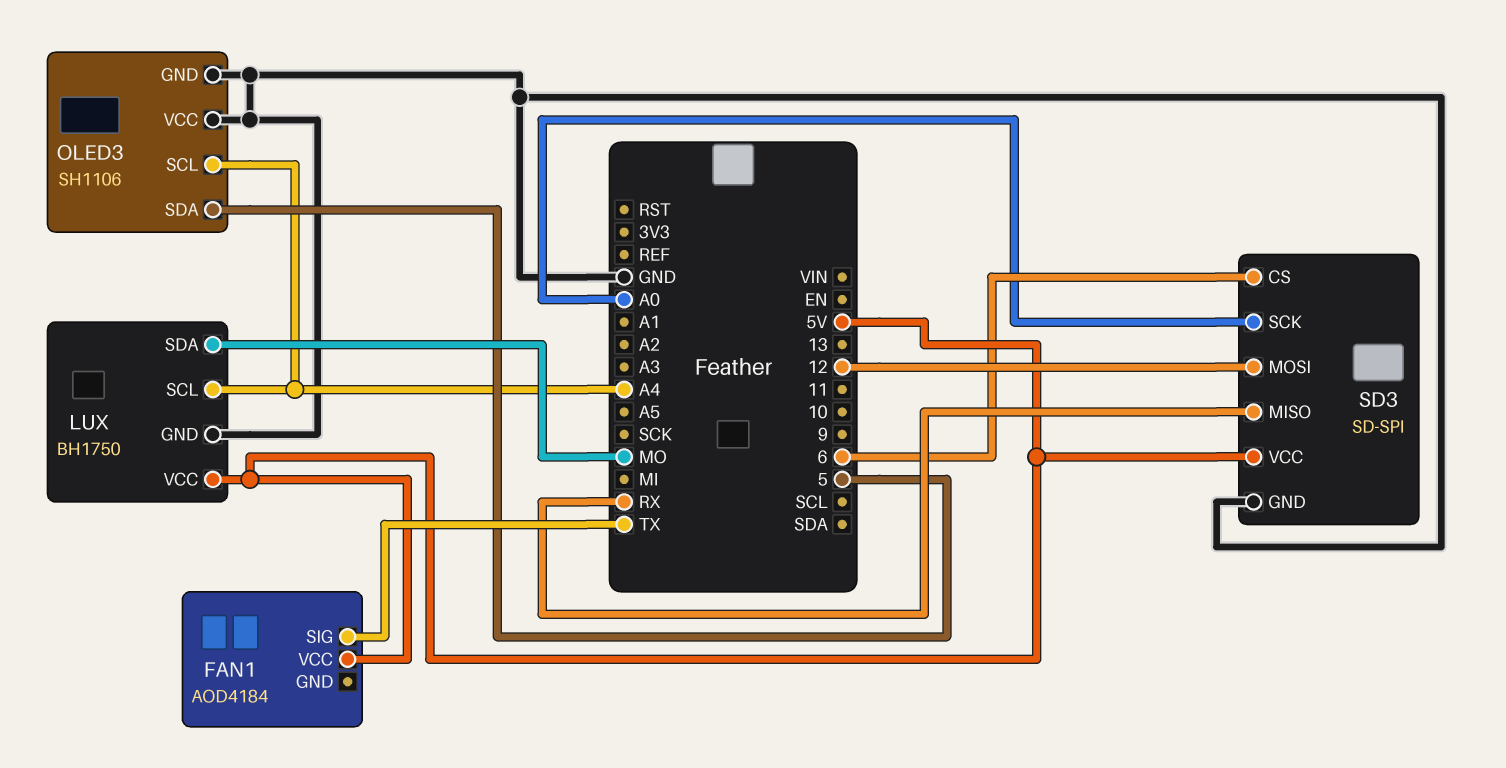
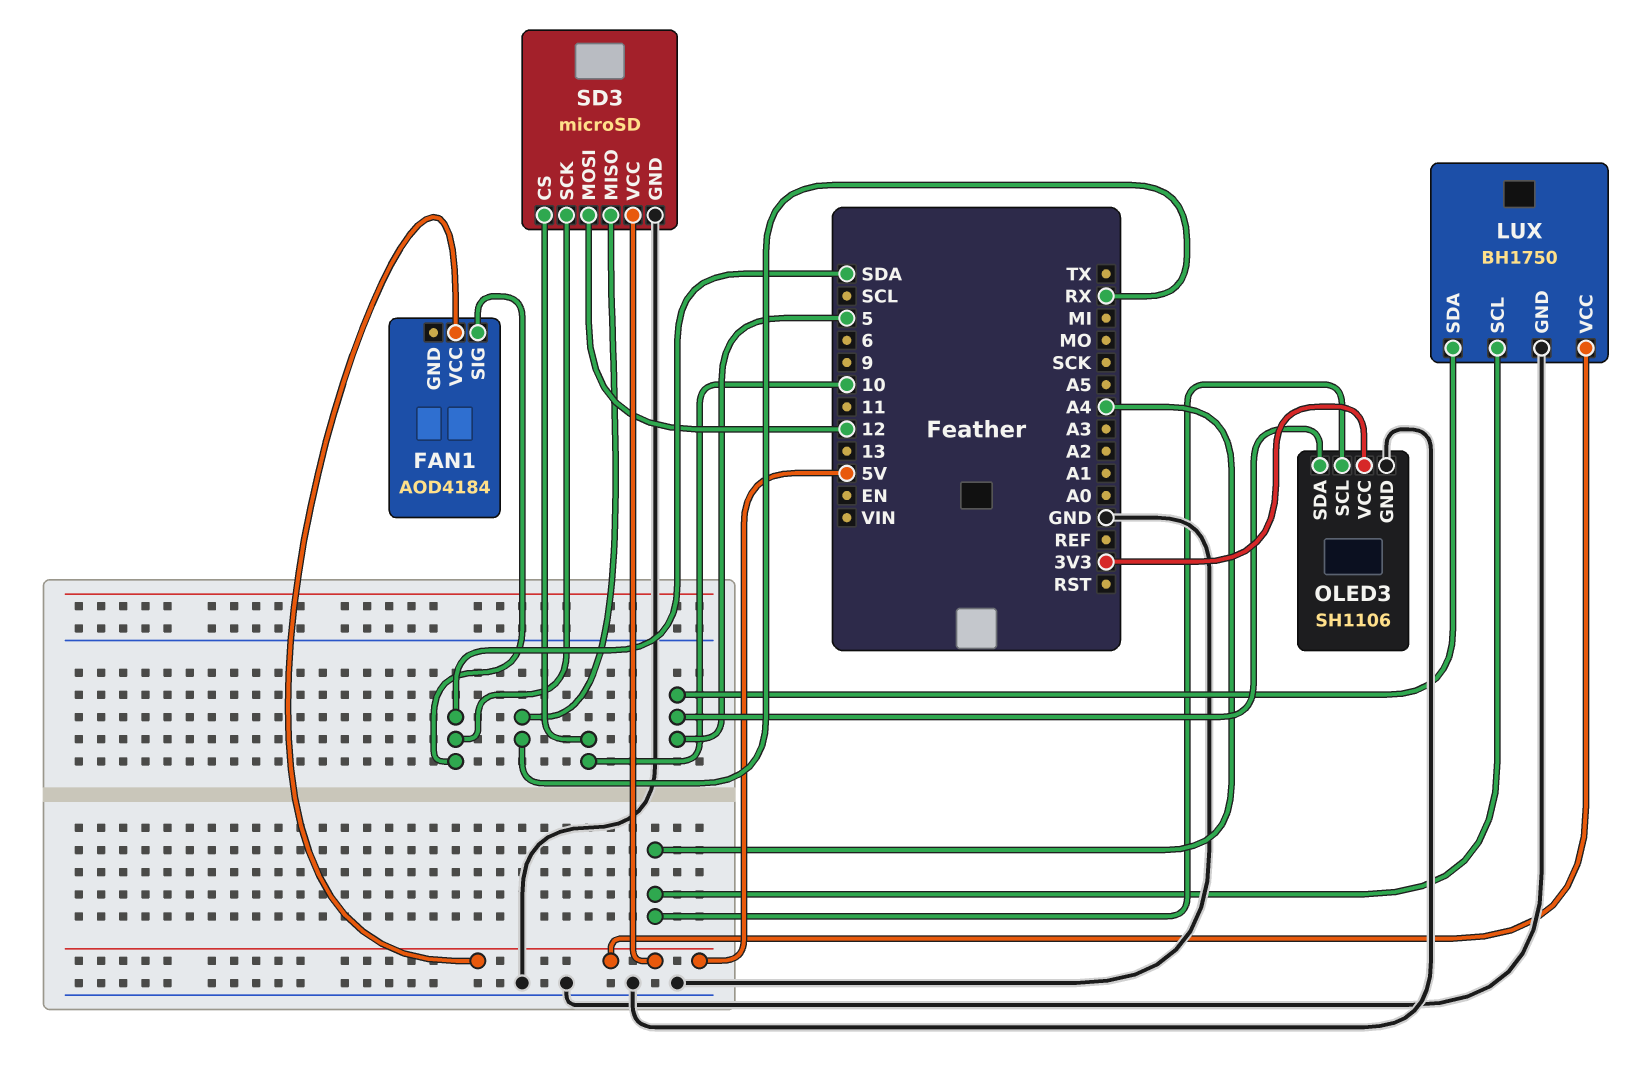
FAN1 pin SIG: TX -> SDA
LUX pin SDA: MO -> 5
OLED3 pin VCC: GND -> 3V3
SD3: SD-SPI -> microSD
SD3 pin CS: 6 -> 10
SD3 pin SCK: A0 -> SDA

